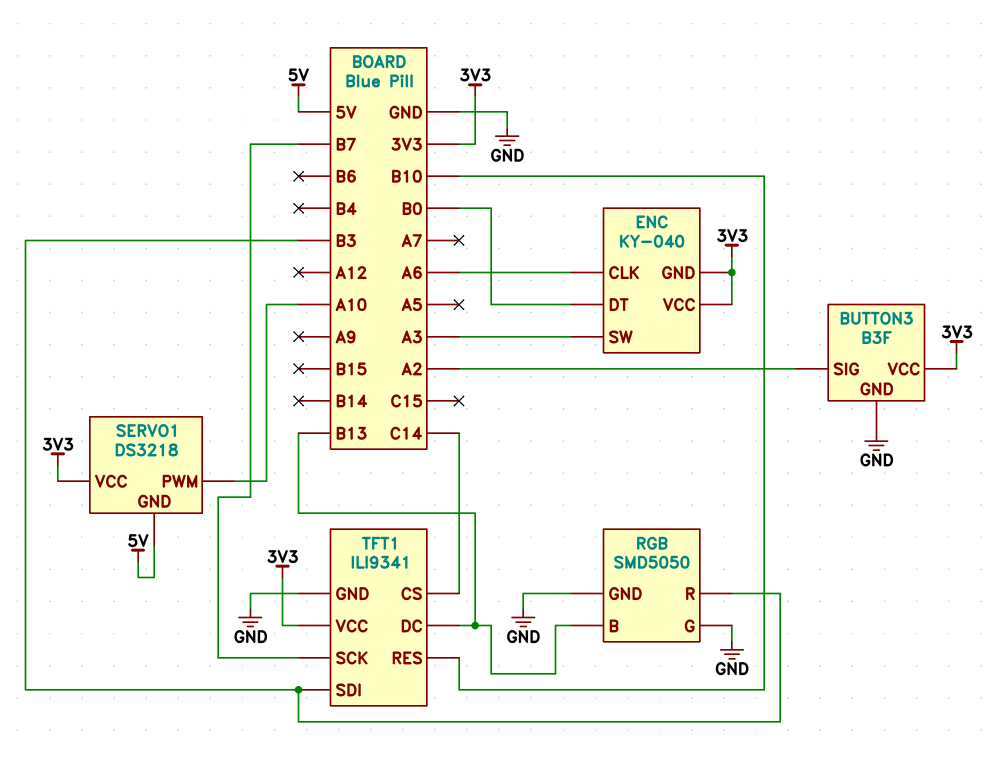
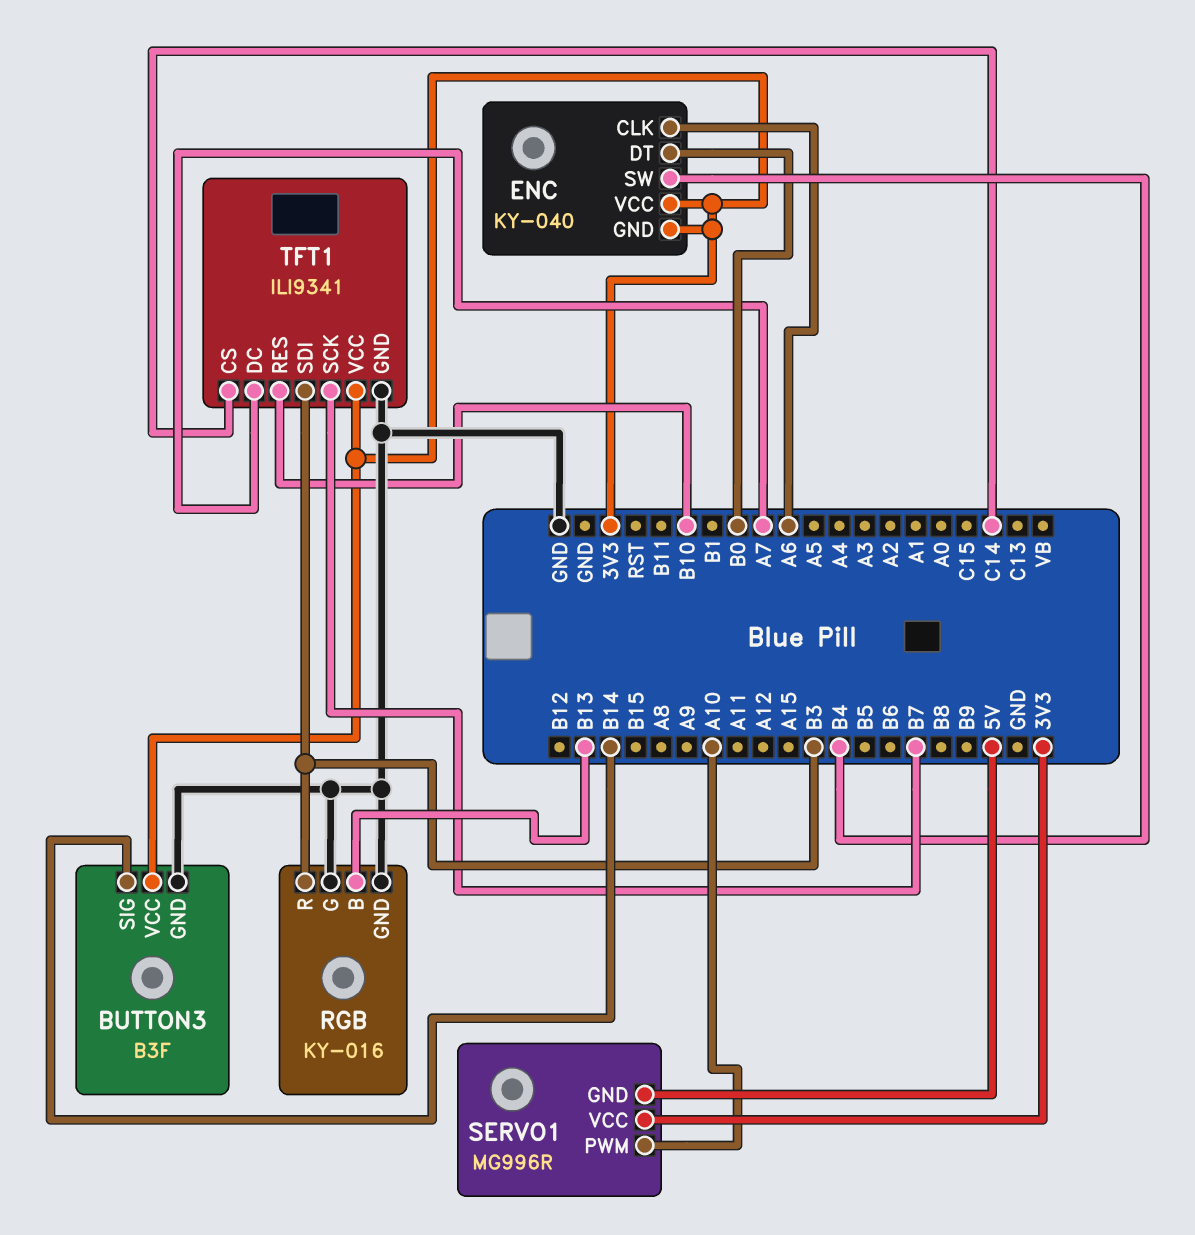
BUTTON3 pin SIG: A2 -> B14
ENC pin SW: A3 -> B4
RGB: SMD5050 -> KY-016
SERVO1: DS3218 -> MG996R
TFT1 pin DC: B13 -> A7

